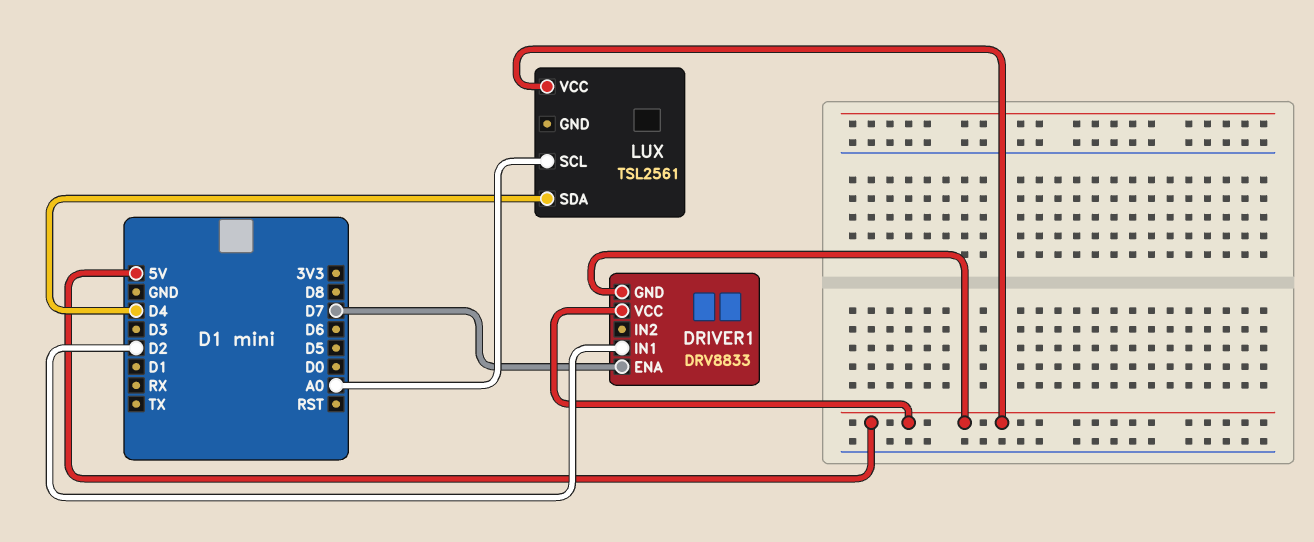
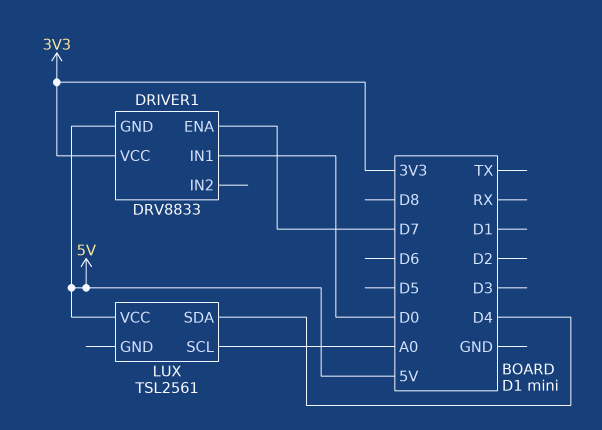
DRIVER1 pin IN1: D2 -> D0
DRIVER1 pin VCC: 5V -> 3V3

